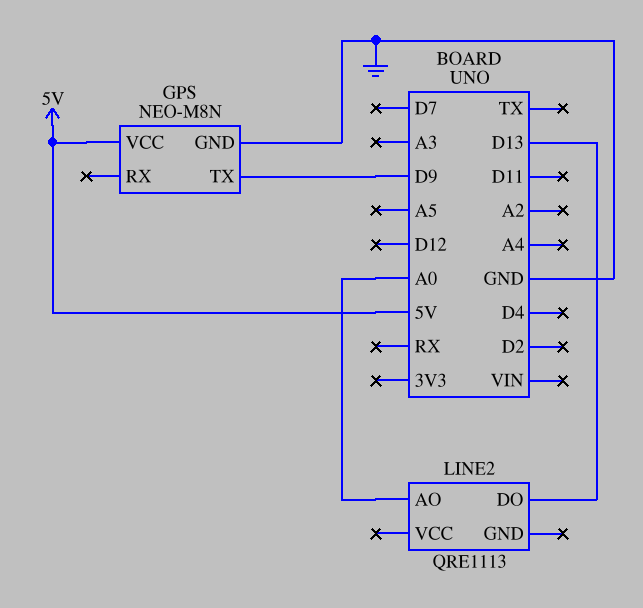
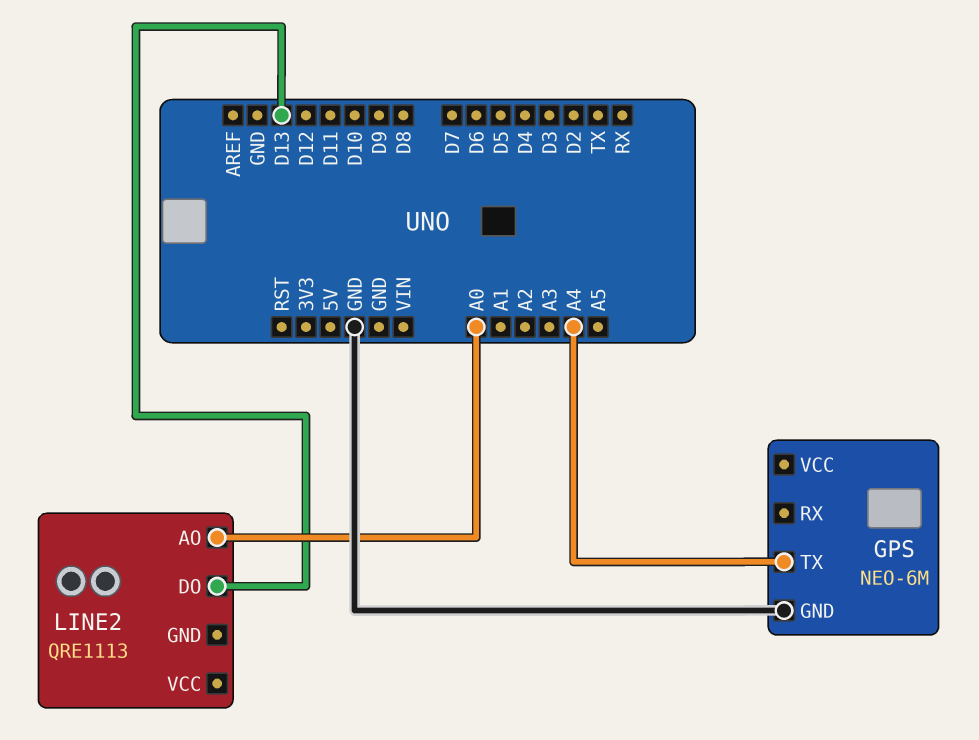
GPS: NEO-M8N -> NEO-6M
GPS pin TX: D9 -> A4
GPS pin VCC: 5V -> none

